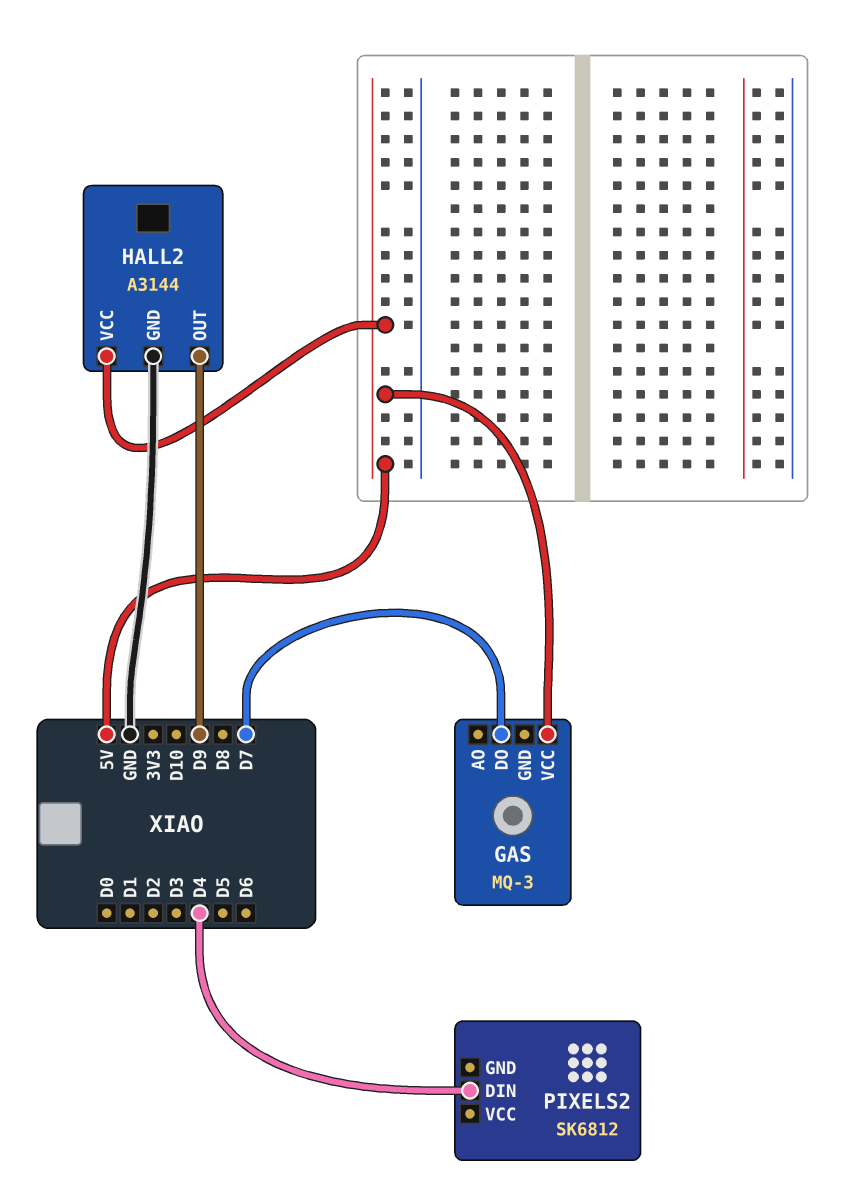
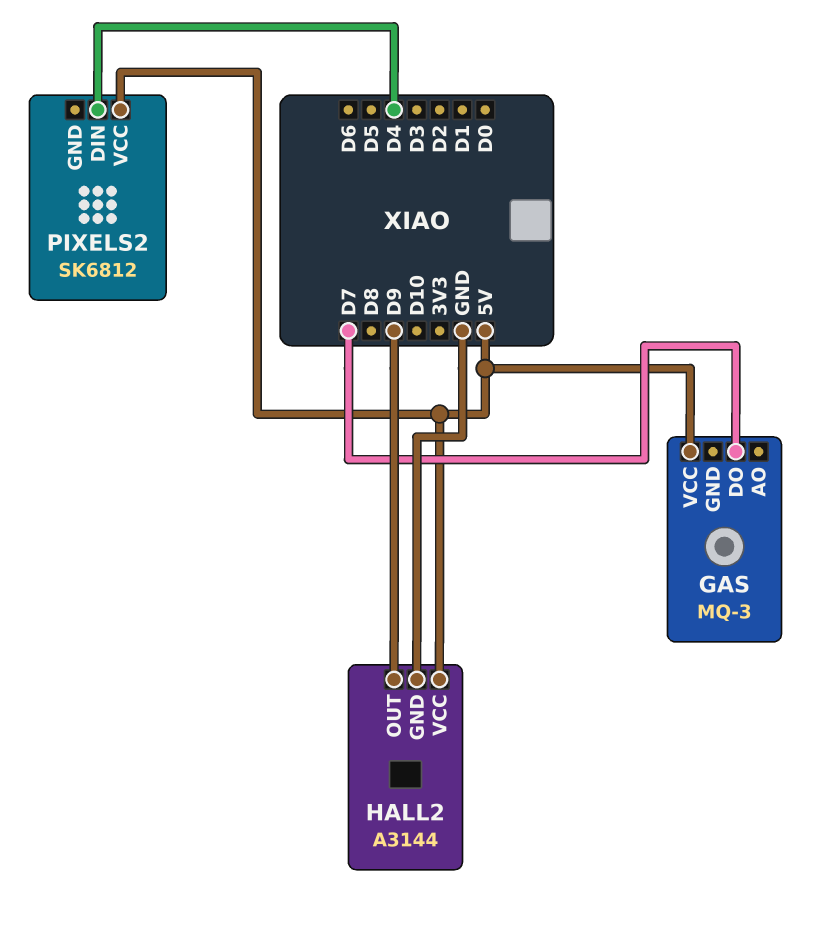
PIXELS2 pin VCC: none -> 5V

